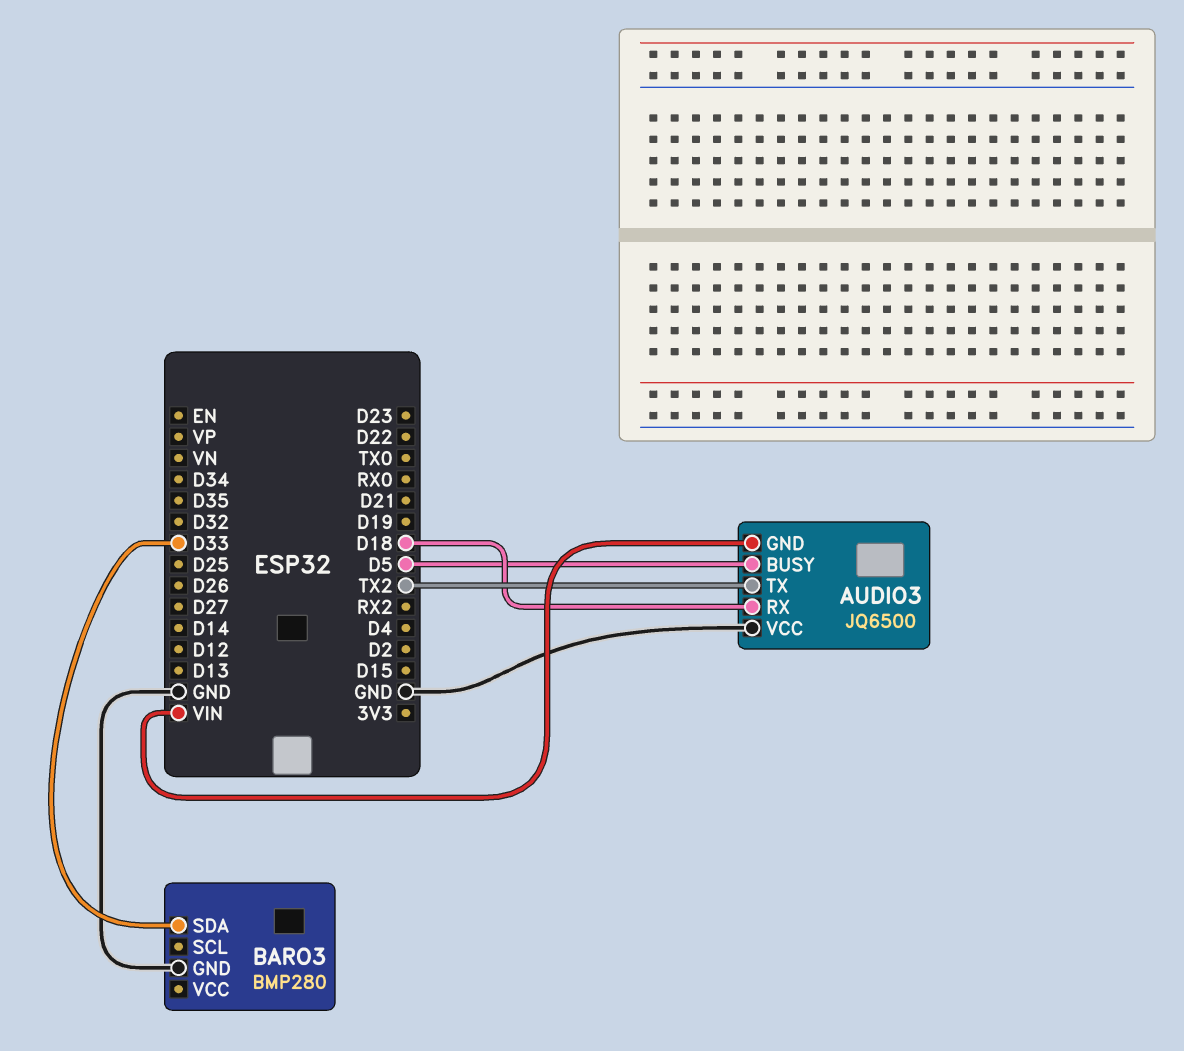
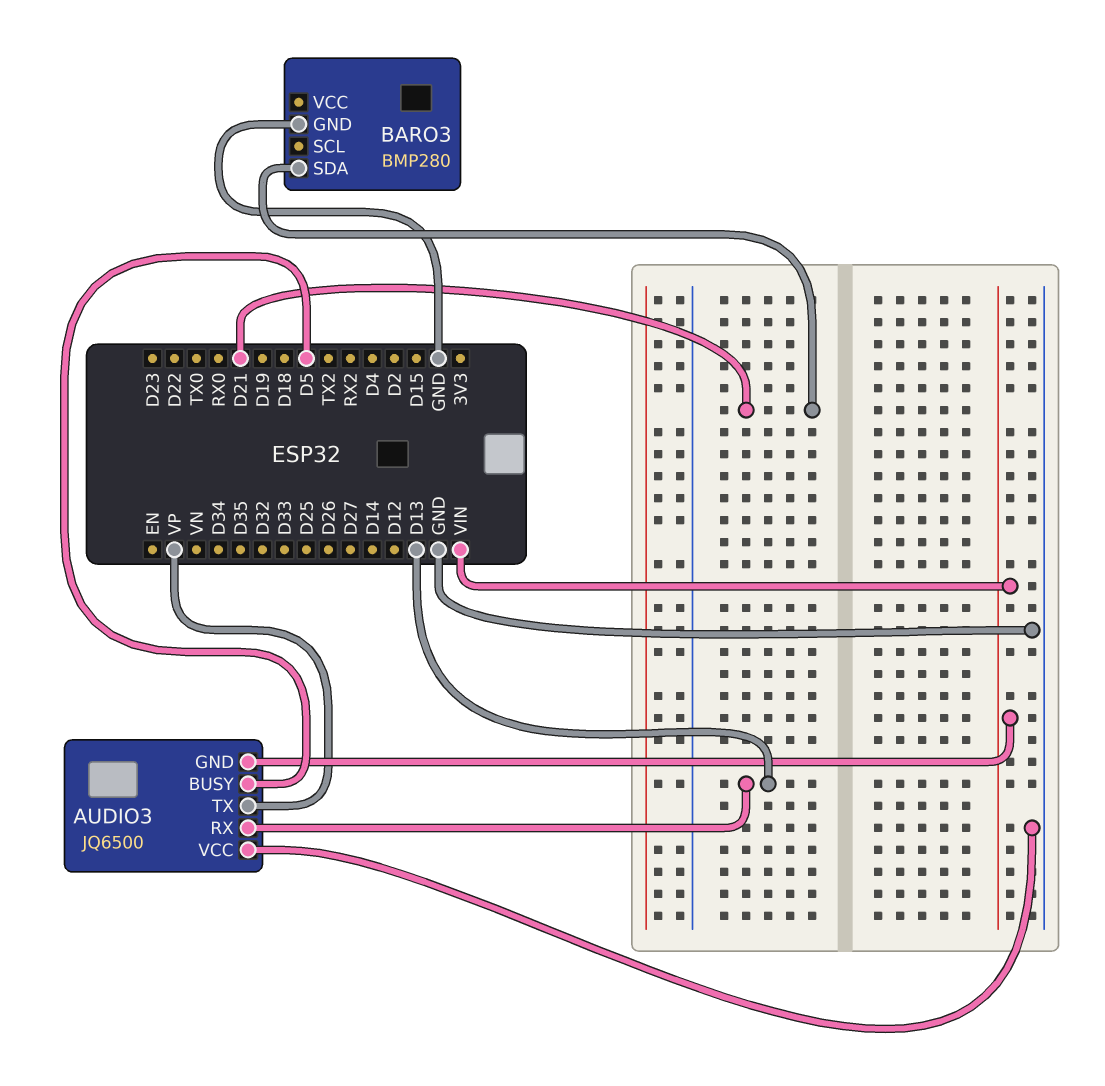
AUDIO3 pin RX: D18 -> D13
AUDIO3 pin TX: TX2 -> VP
BARO3 pin SDA: D33 -> D21

